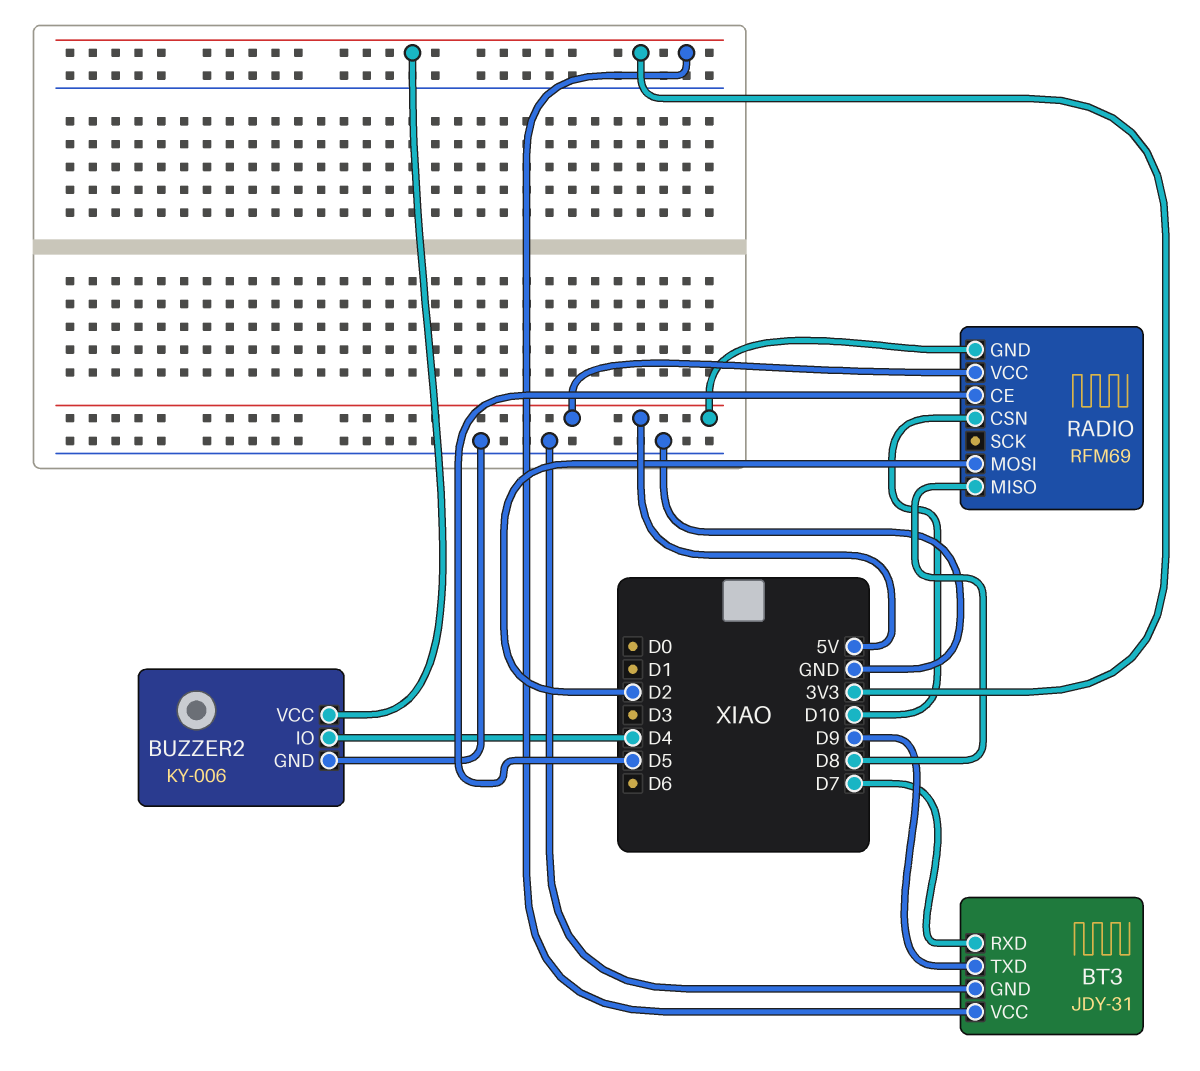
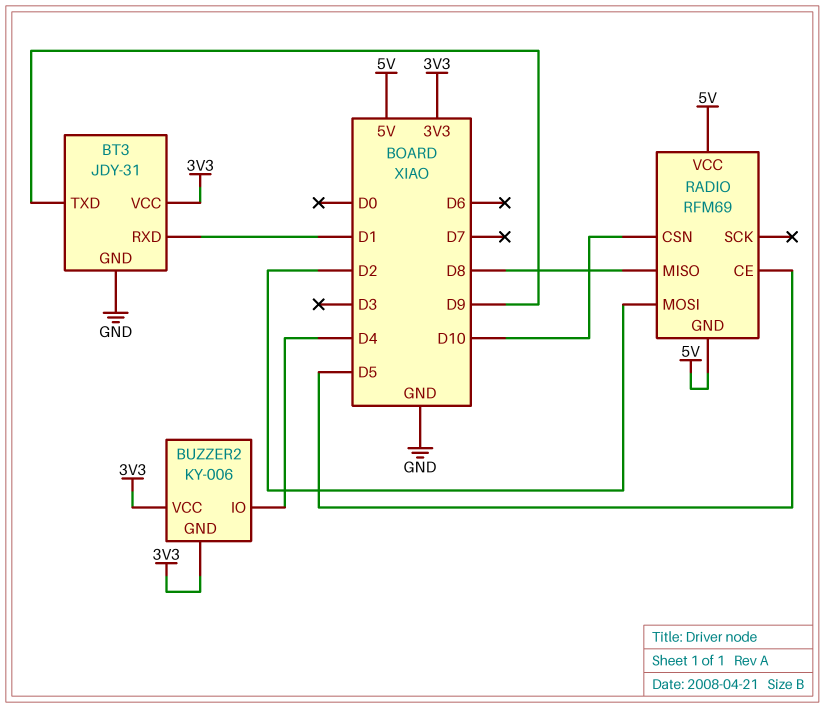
BT3 pin RXD: D7 -> D1
BUZZER2 pin GND: GND -> 3V3

